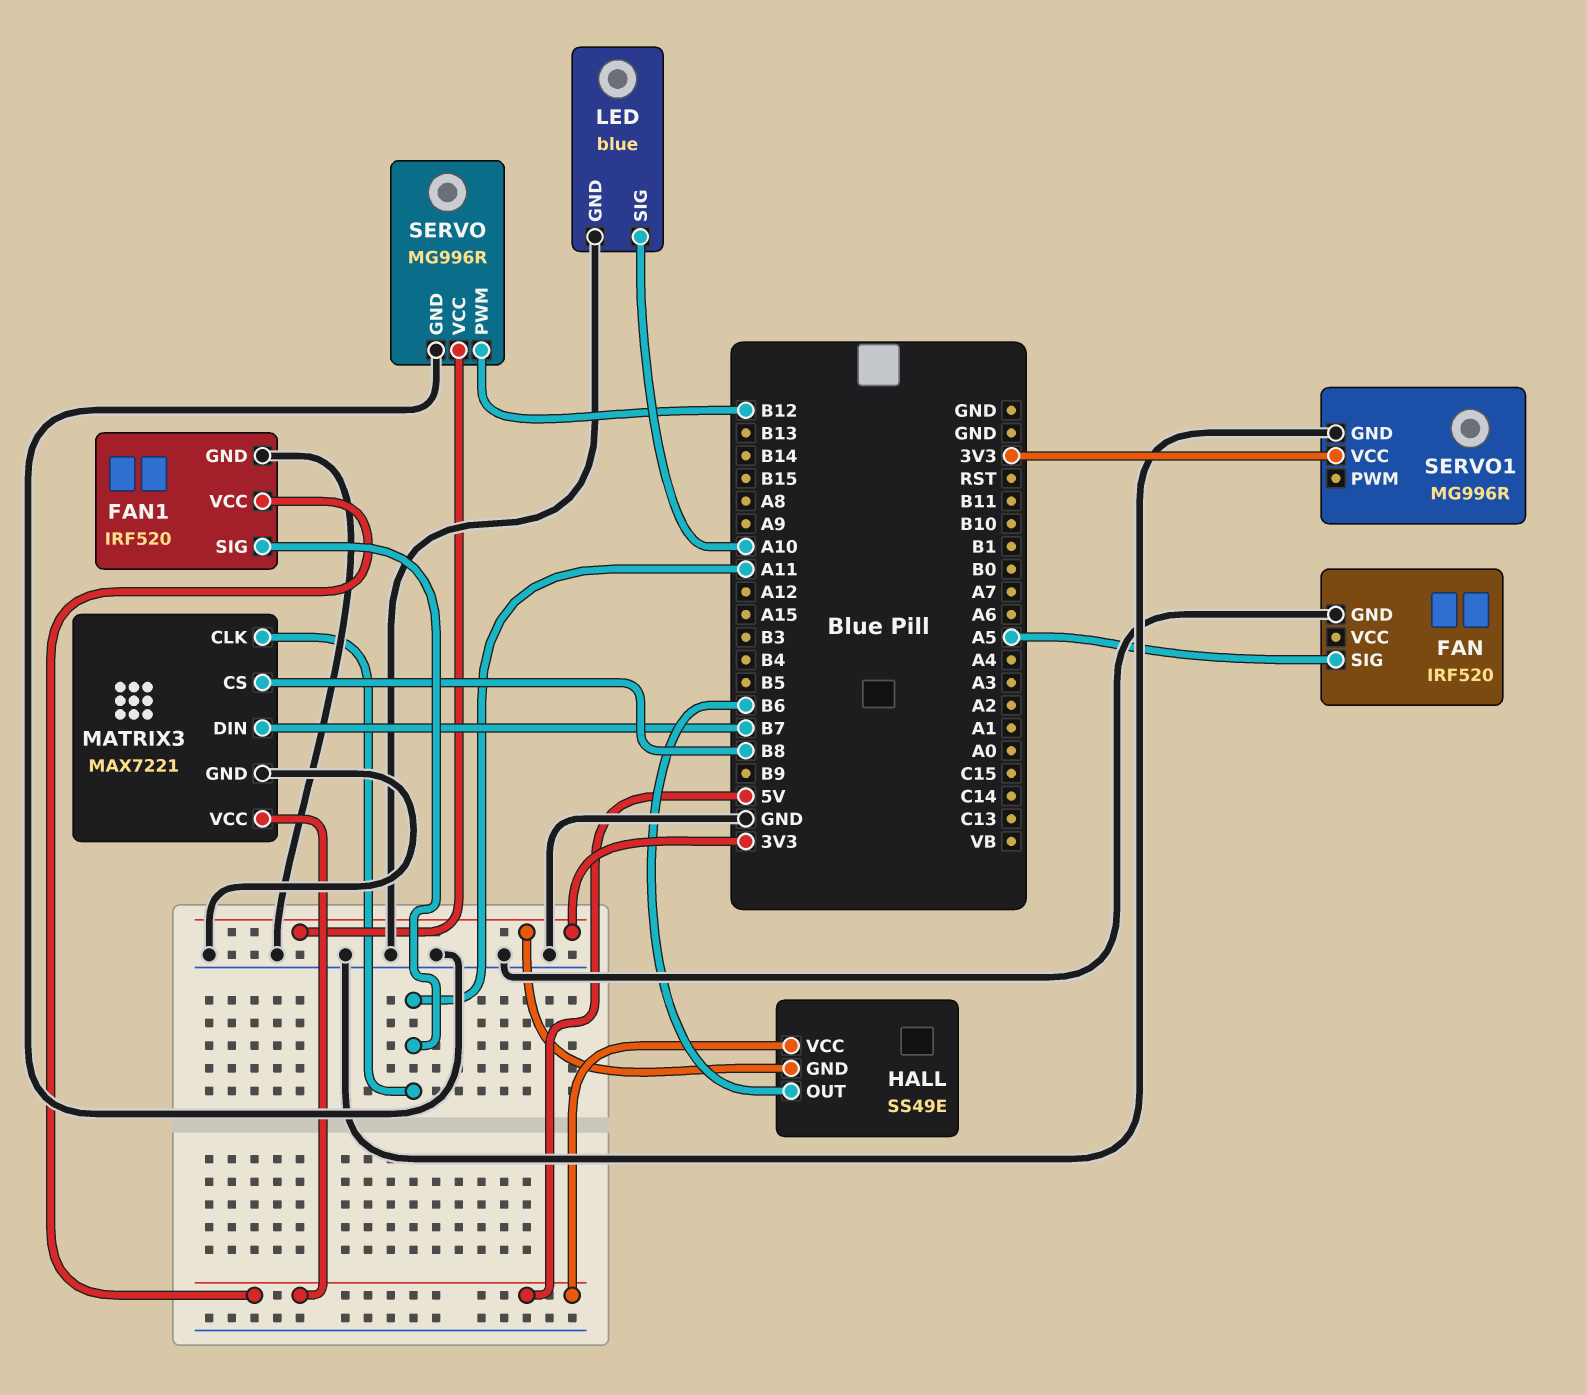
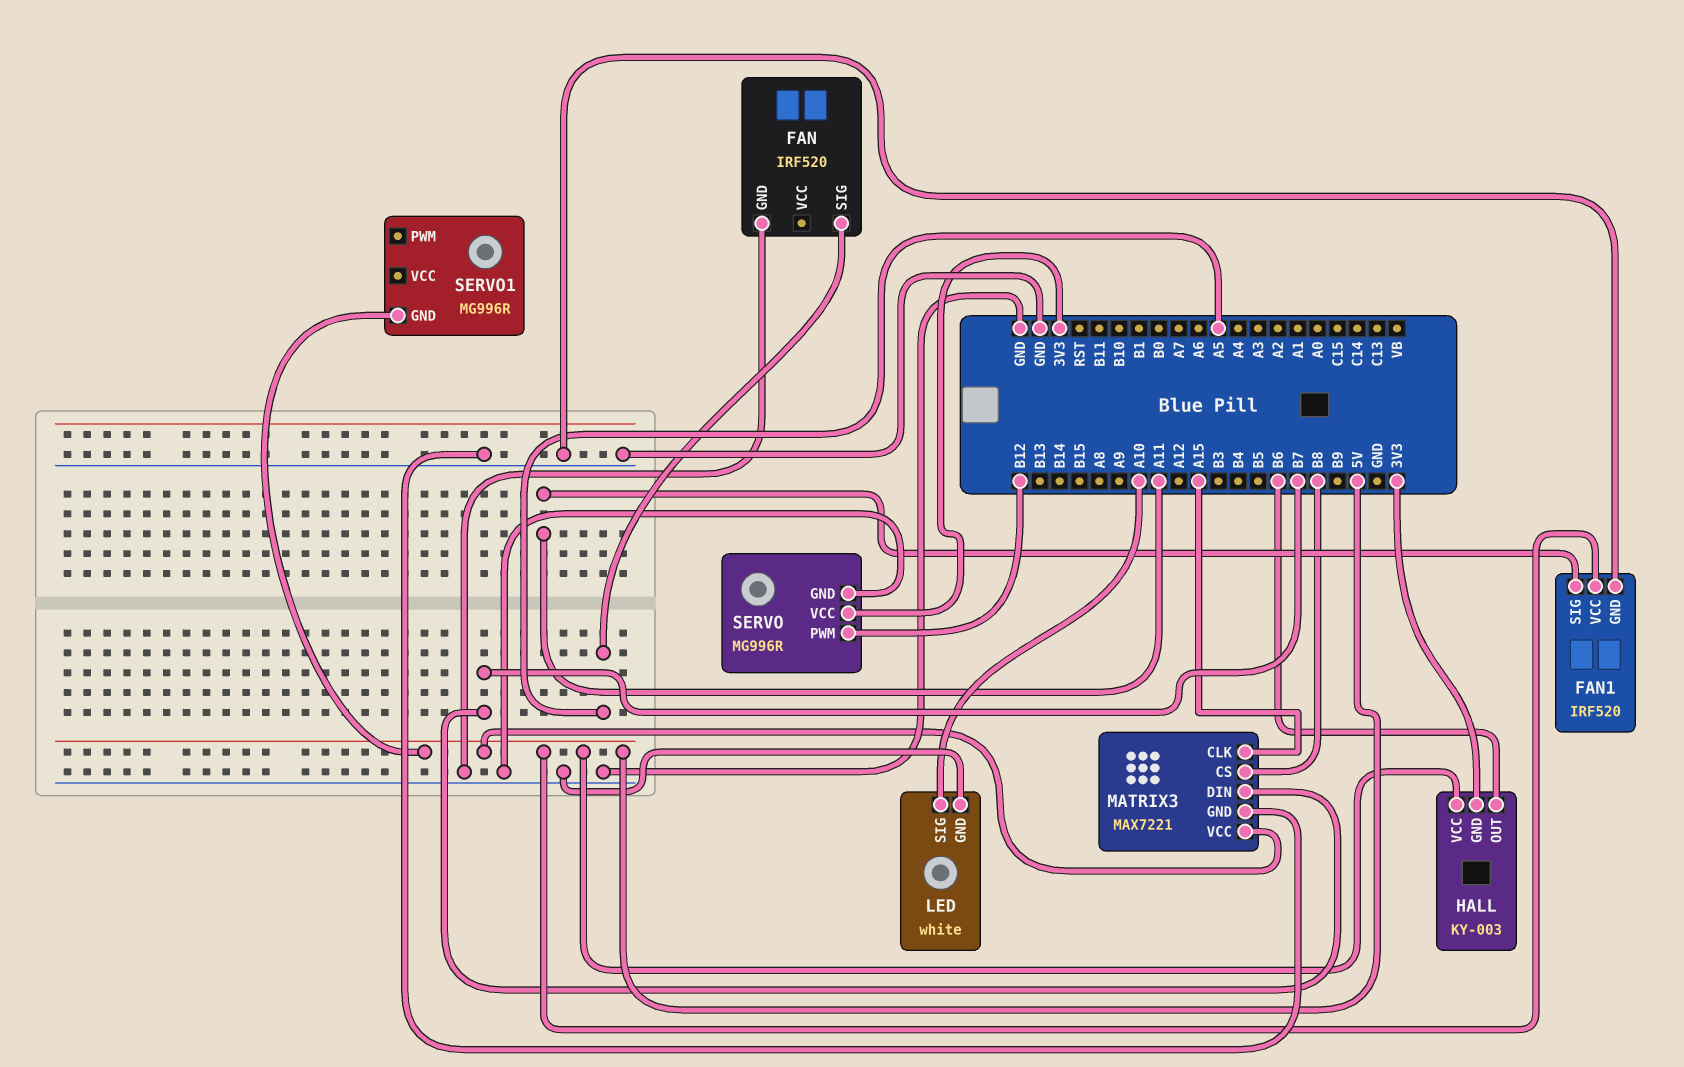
HALL: SS49E -> KY-003
LED: blue -> white
MATRIX3 pin CLK: A11 -> A15
SERVO1 pin GND: GND -> 5V
SERVO1 pin VCC: 3V3 -> none

